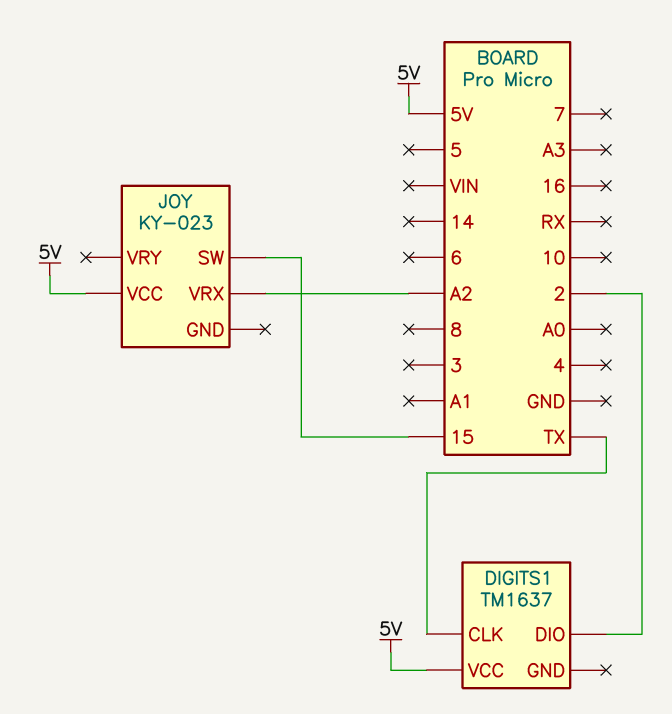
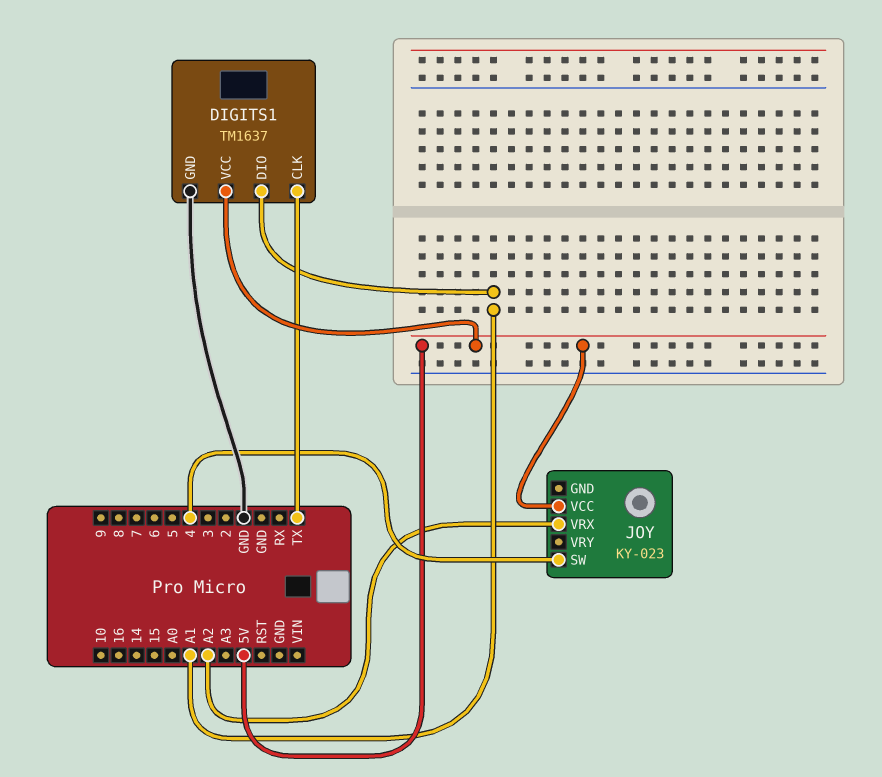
DIGITS1 pin DIO: 2 -> A1
DIGITS1 pin GND: none -> GND
JOY pin SW: 15 -> 4

